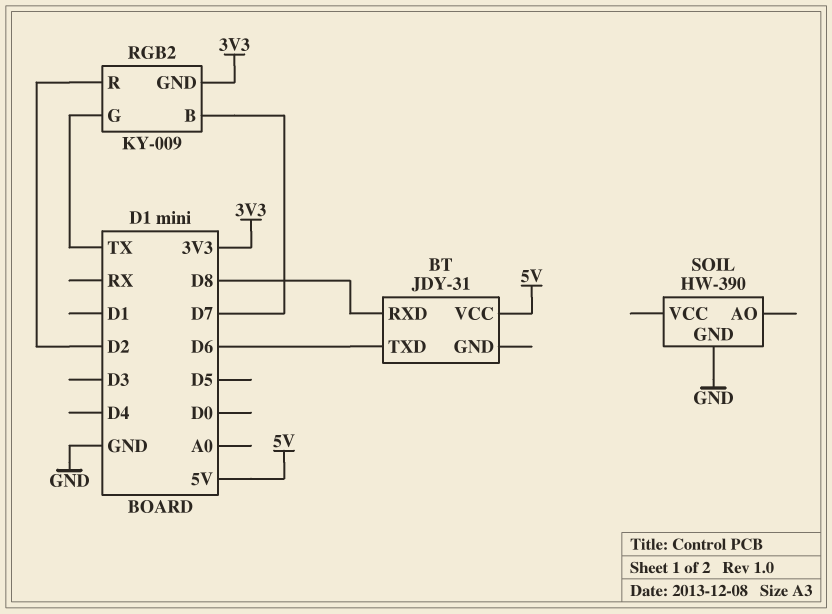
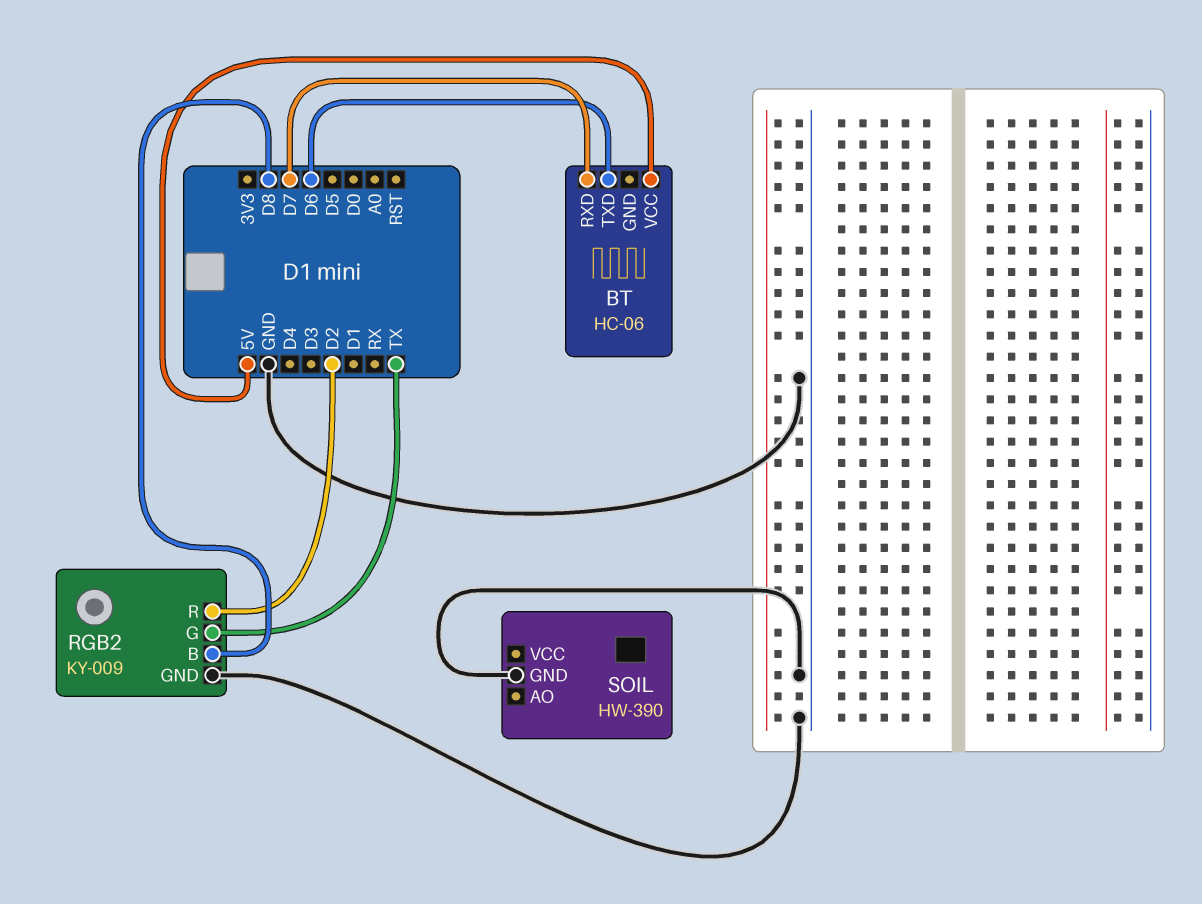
BT: JDY-31 -> HC-06
BT pin RXD: D8 -> D7
RGB2 pin B: D7 -> D8
RGB2 pin GND: 3V3 -> GND

